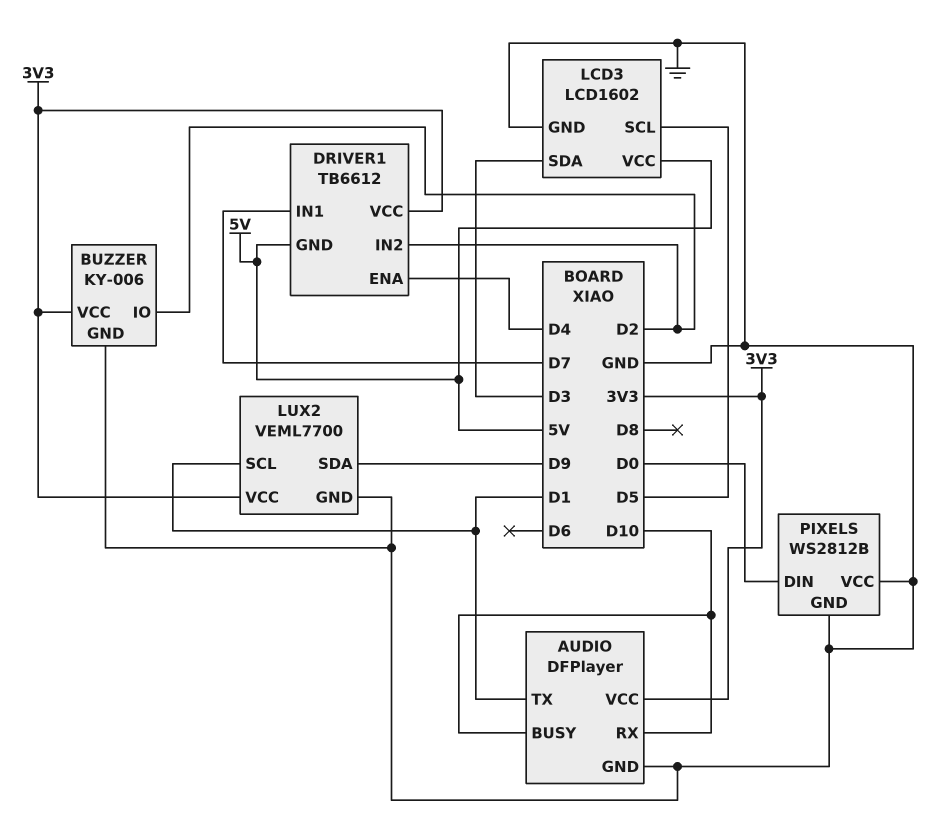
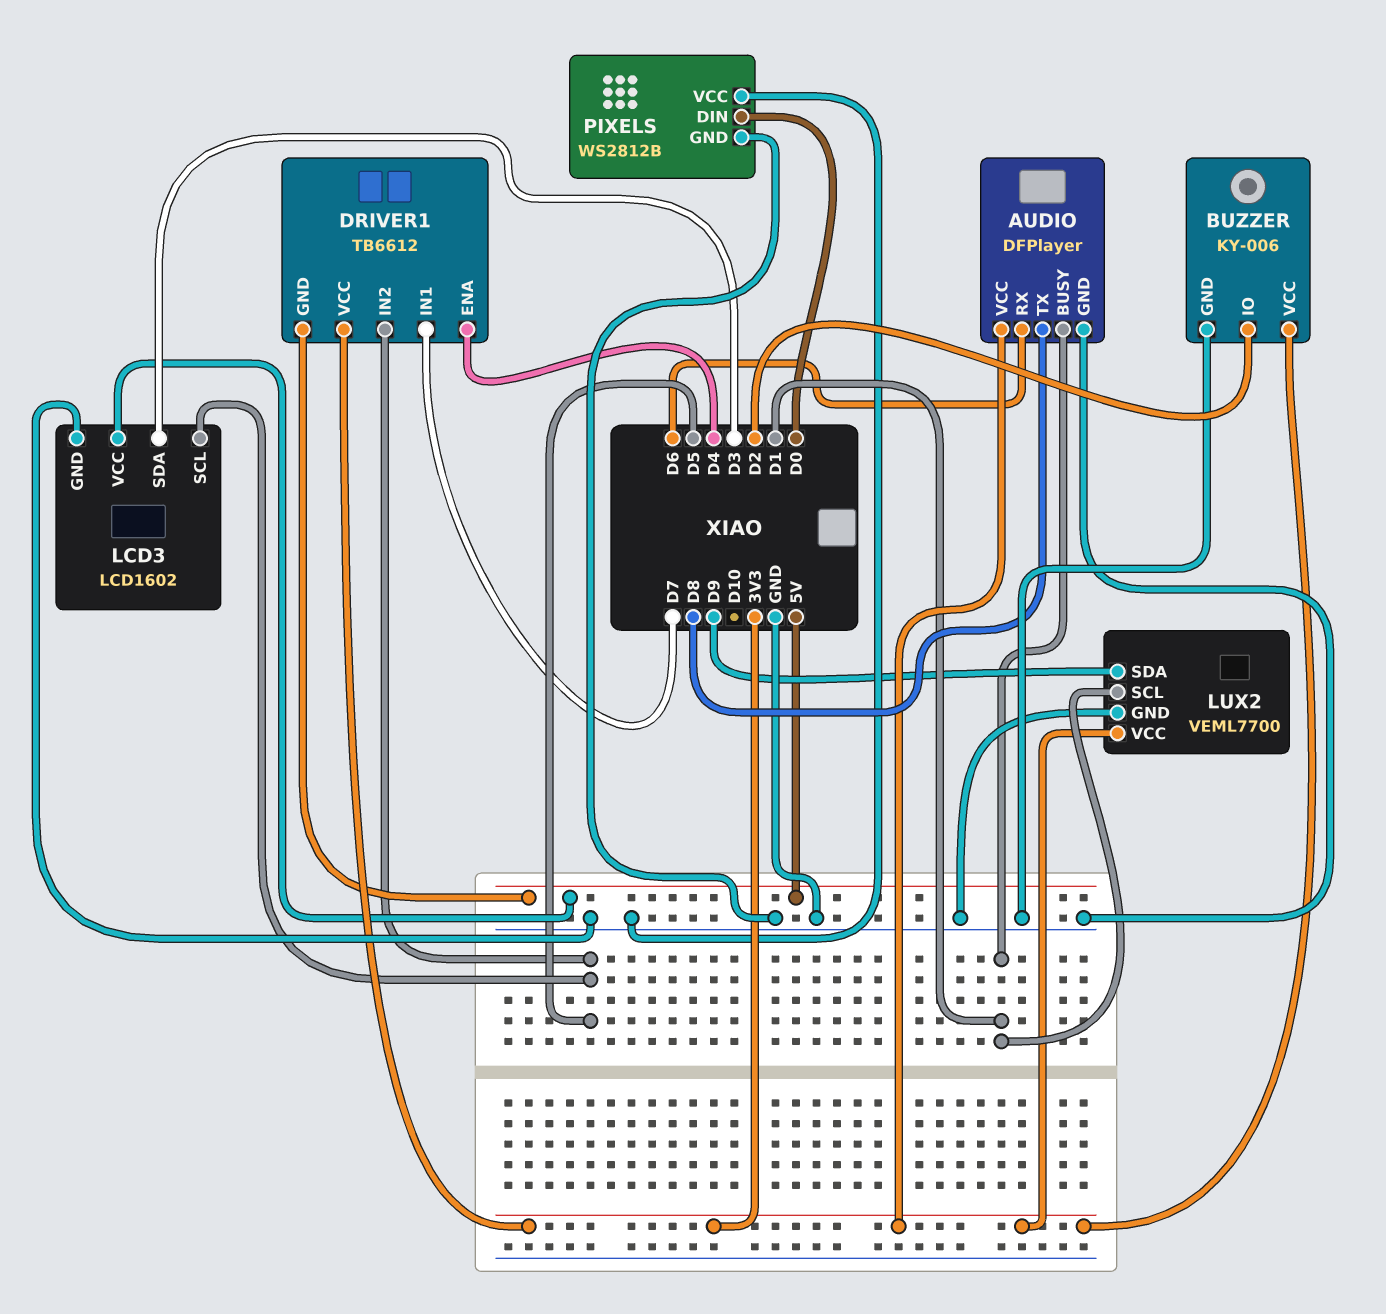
AUDIO pin BUSY: D10 -> D1
AUDIO pin RX: D10 -> D6
AUDIO pin TX: D1 -> D8
DRIVER1 pin IN2: D2 -> D5

